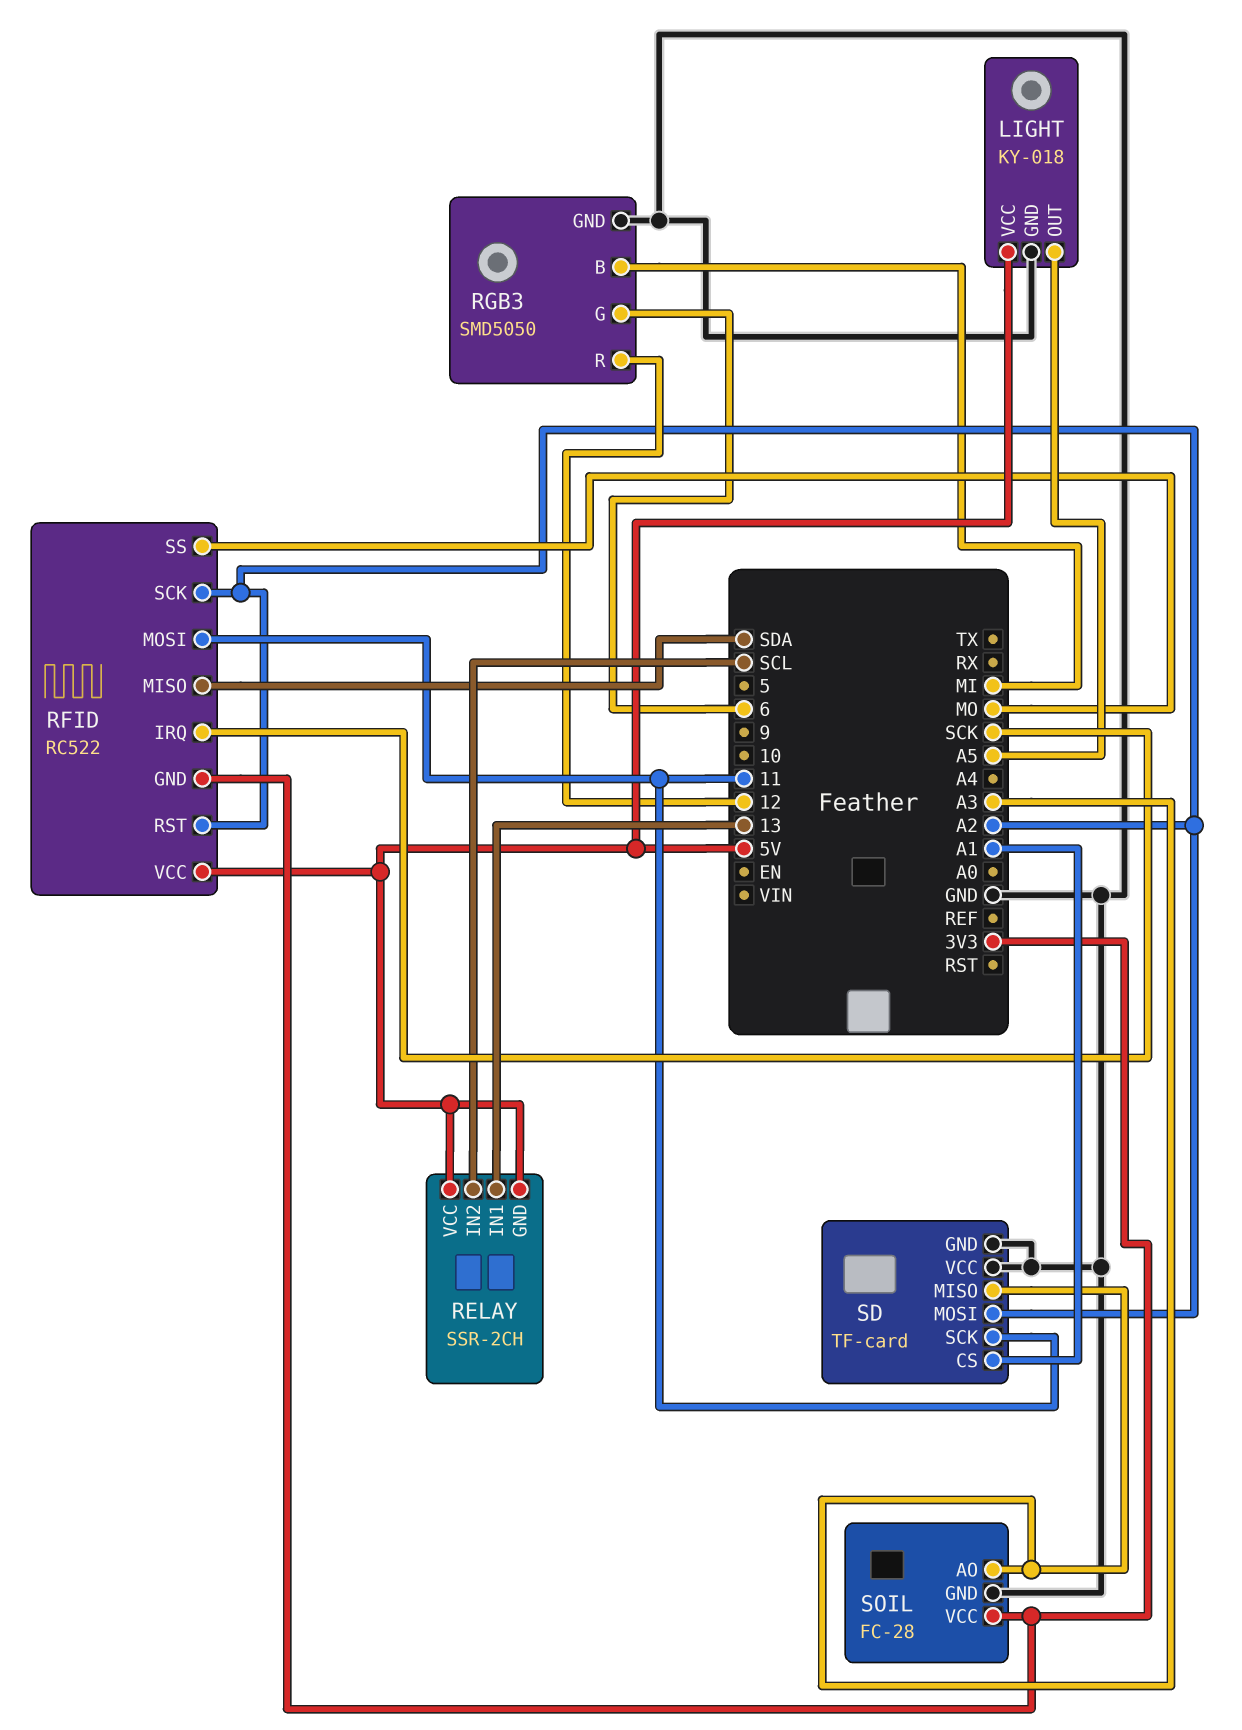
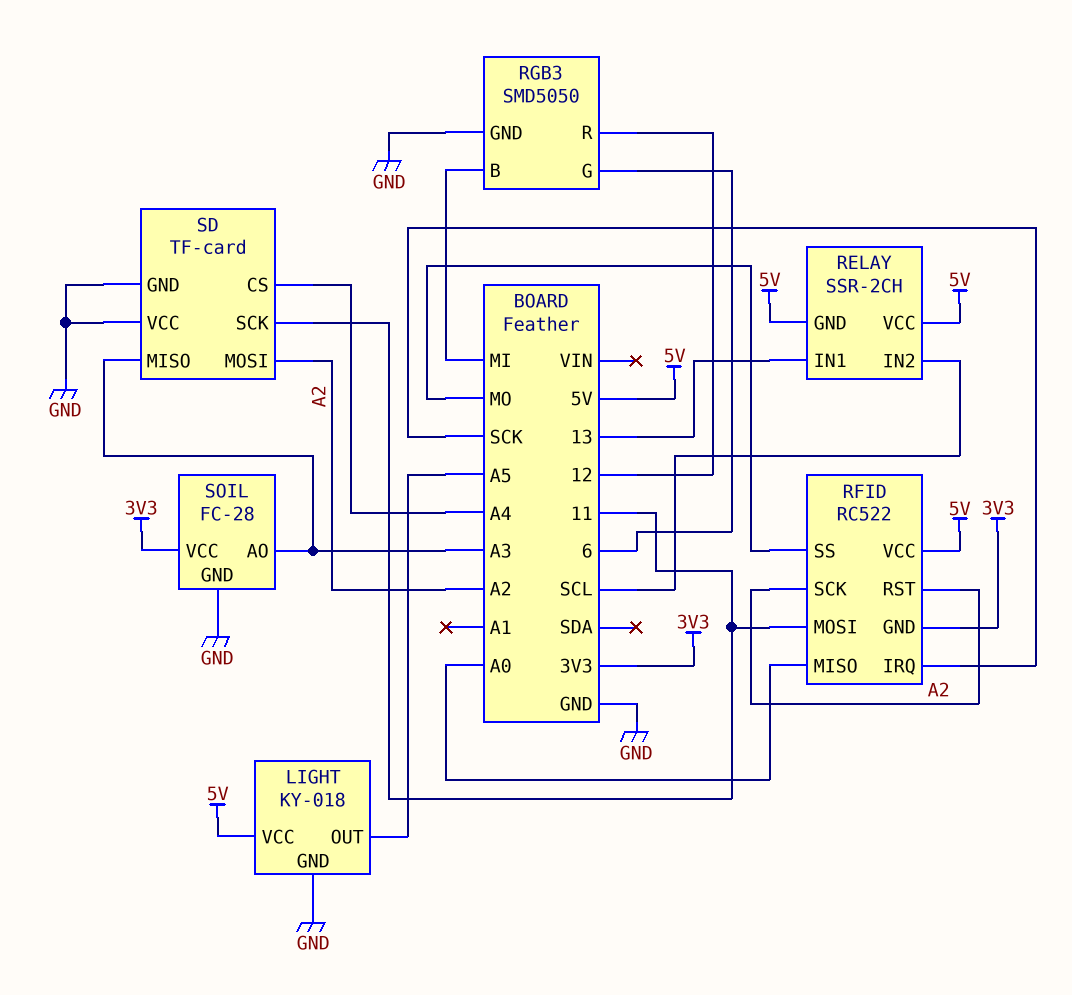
RFID pin MISO: SDA -> A0
SD pin CS: A1 -> A4

